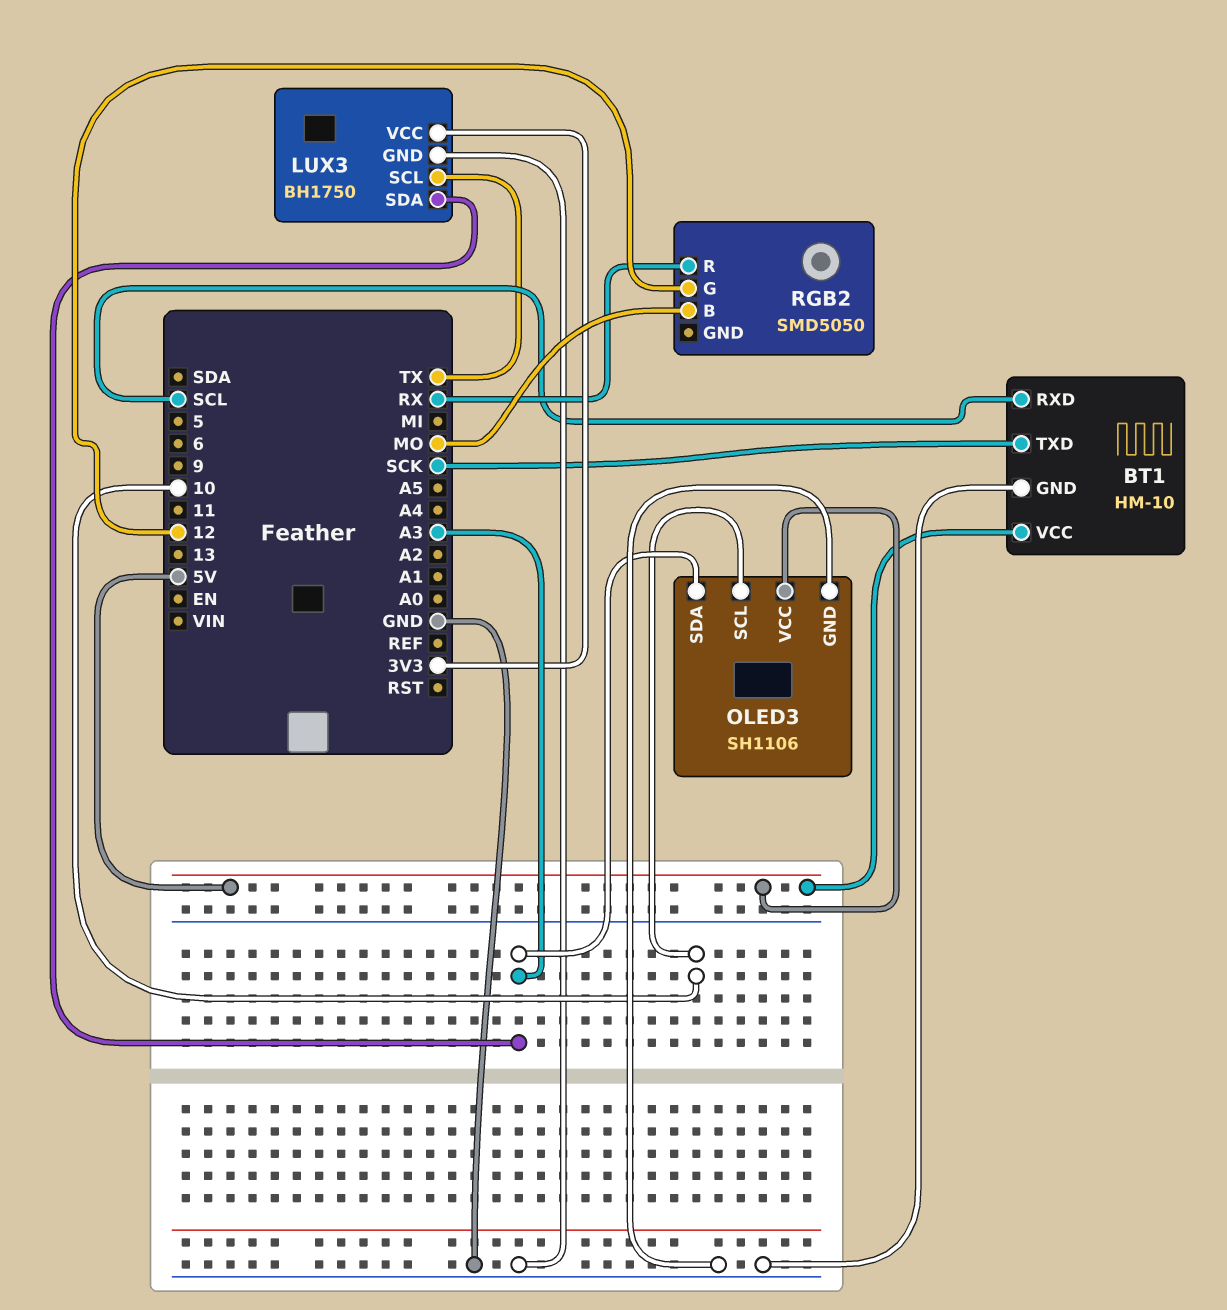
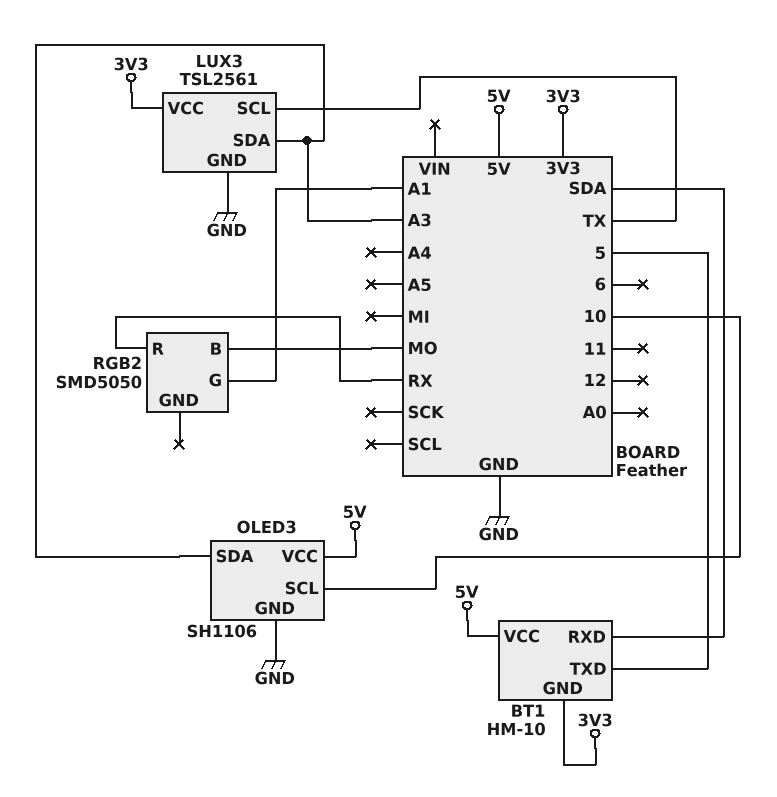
BT1 pin GND: GND -> 3V3
BT1 pin RXD: SCL -> SDA
BT1 pin TXD: SCK -> 5
LUX3: BH1750 -> TSL2561
RGB2 pin G: 12 -> A1

